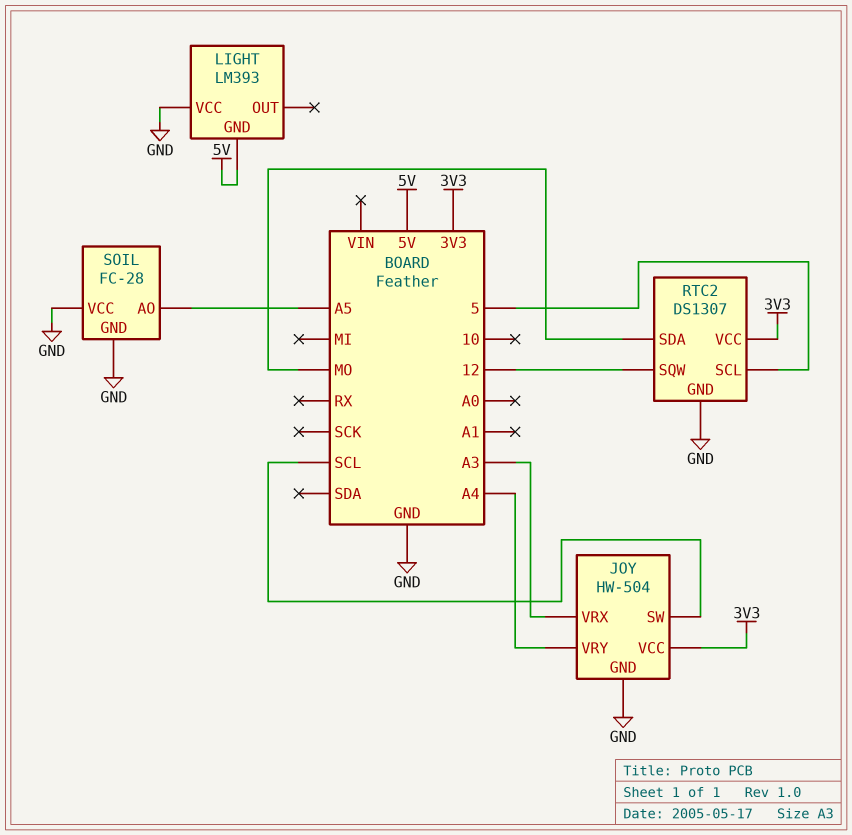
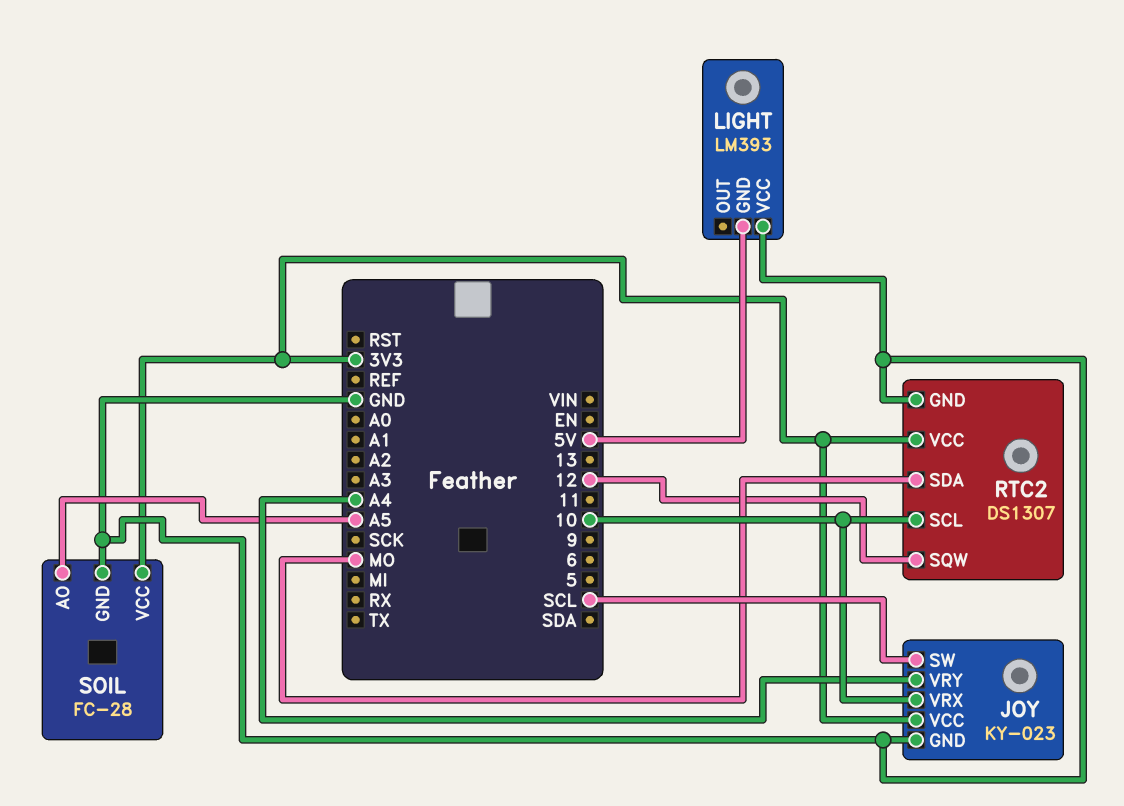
JOY: HW-504 -> KY-023
JOY pin VRX: A3 -> 10
RTC2 pin SCL: 5 -> 10
SOIL pin VCC: GND -> 3V3

